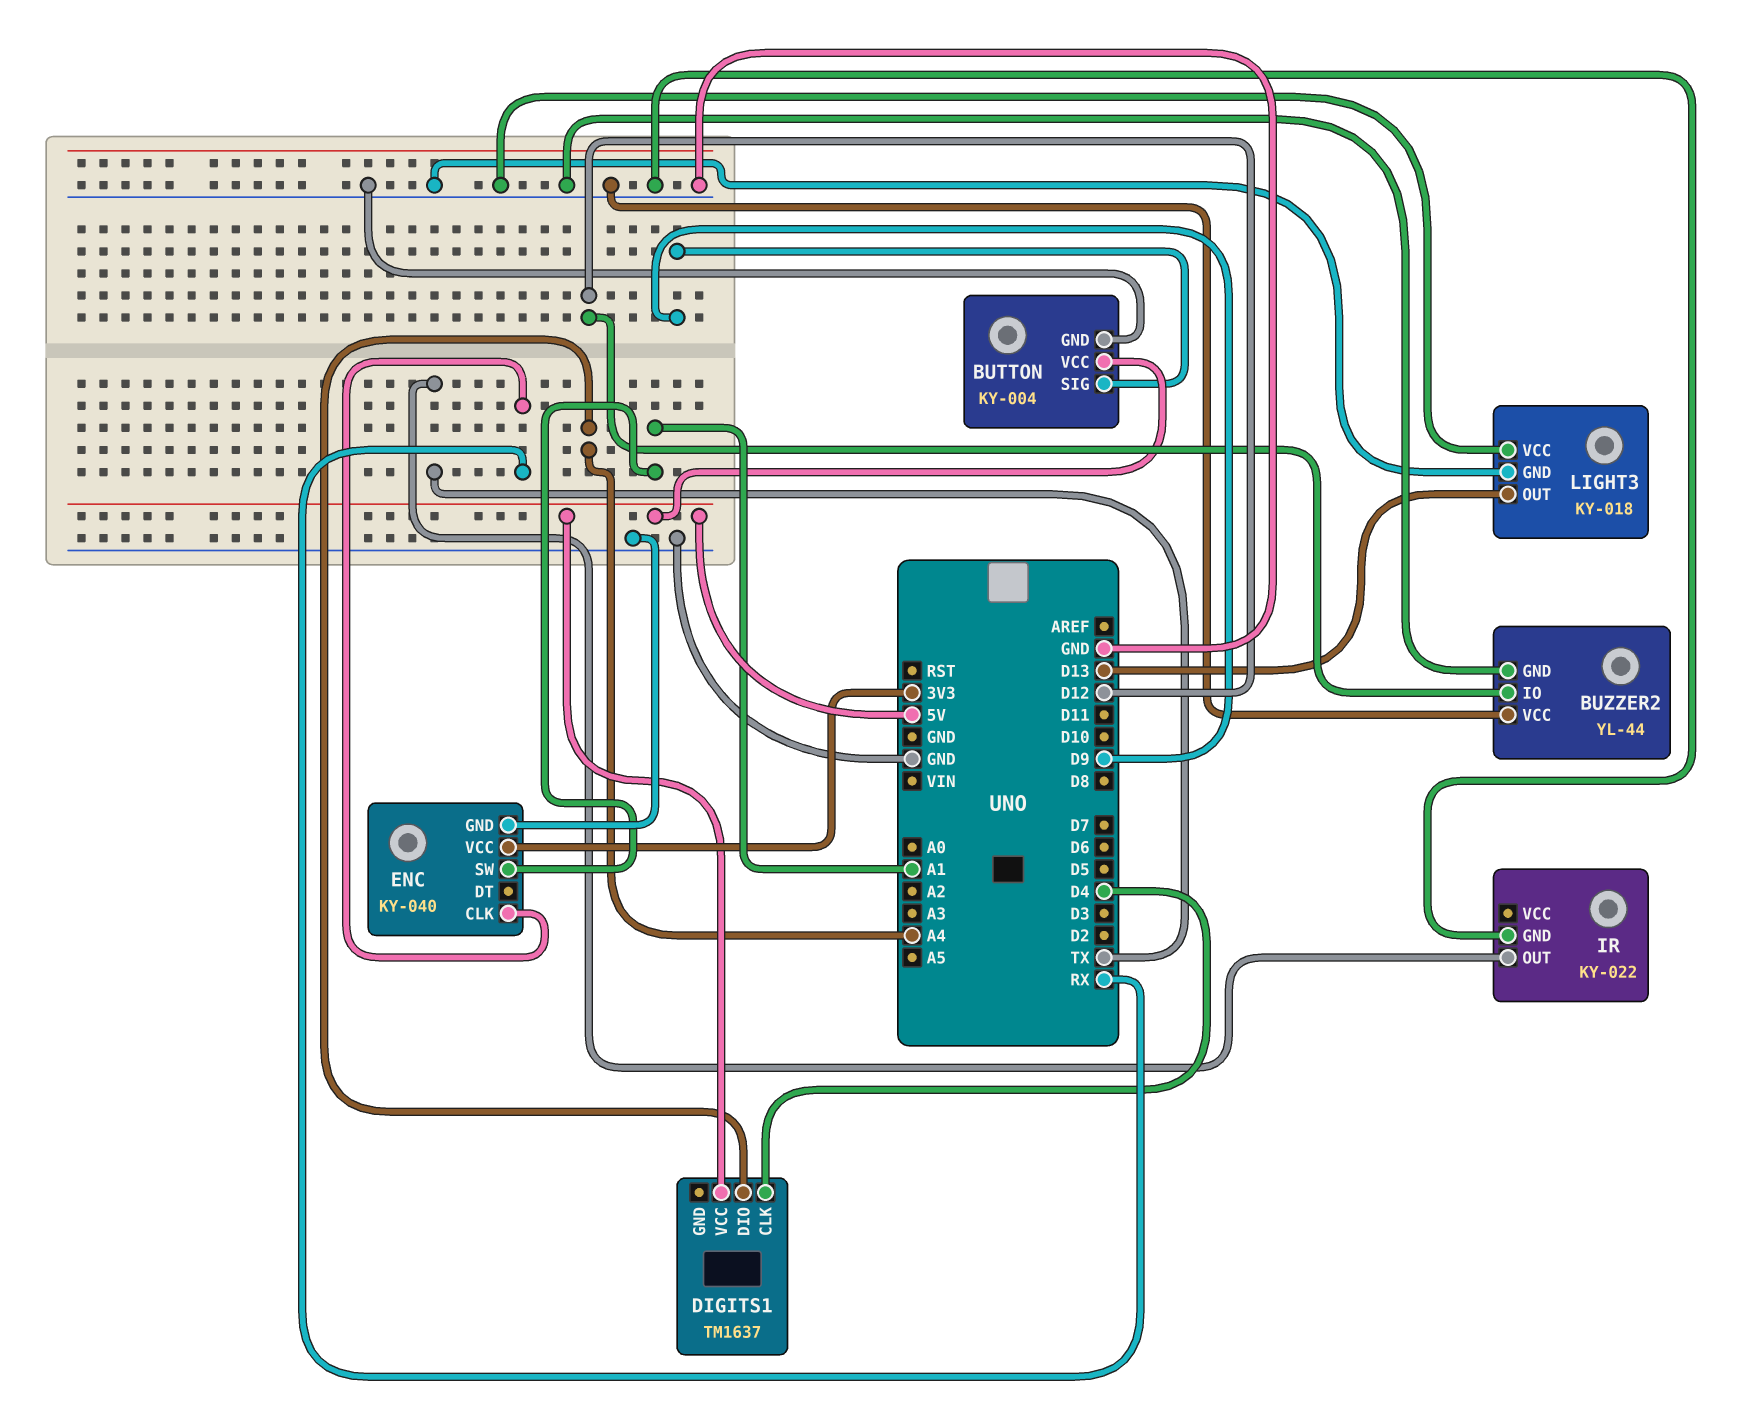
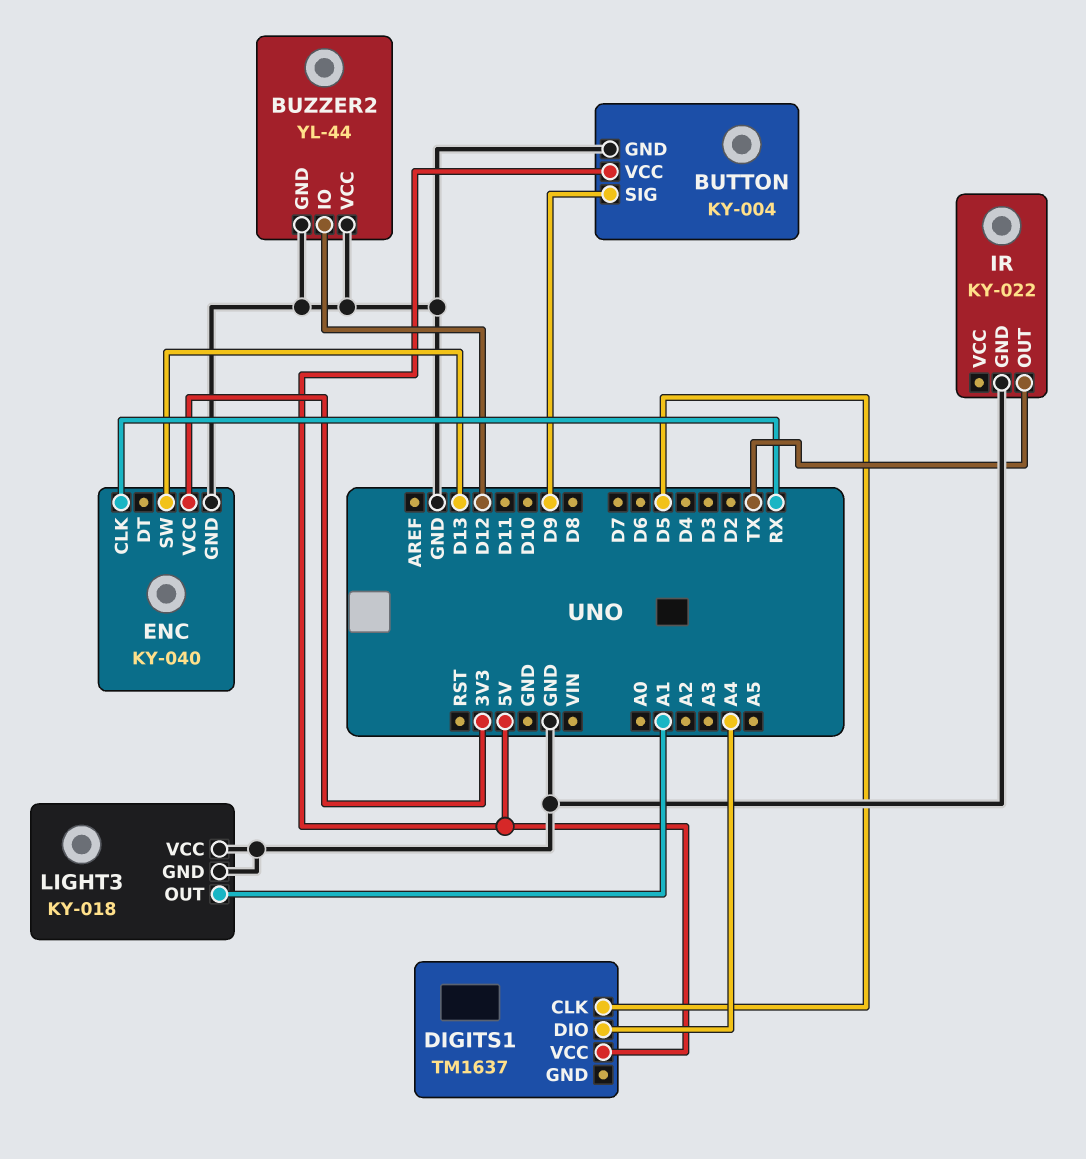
DIGITS1 pin CLK: D4 -> D5
ENC pin SW: A1 -> D13
LIGHT3 pin OUT: D13 -> A1

